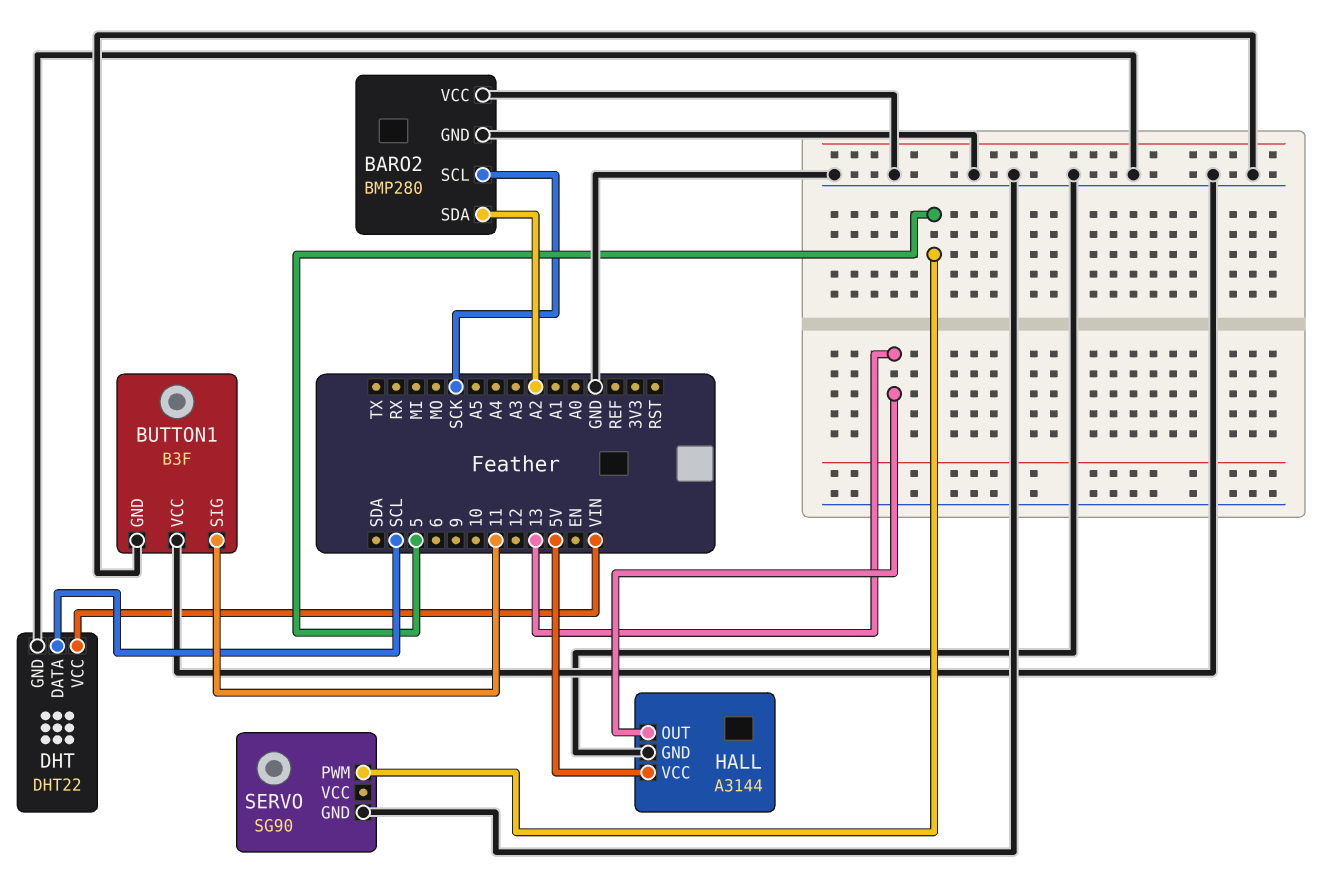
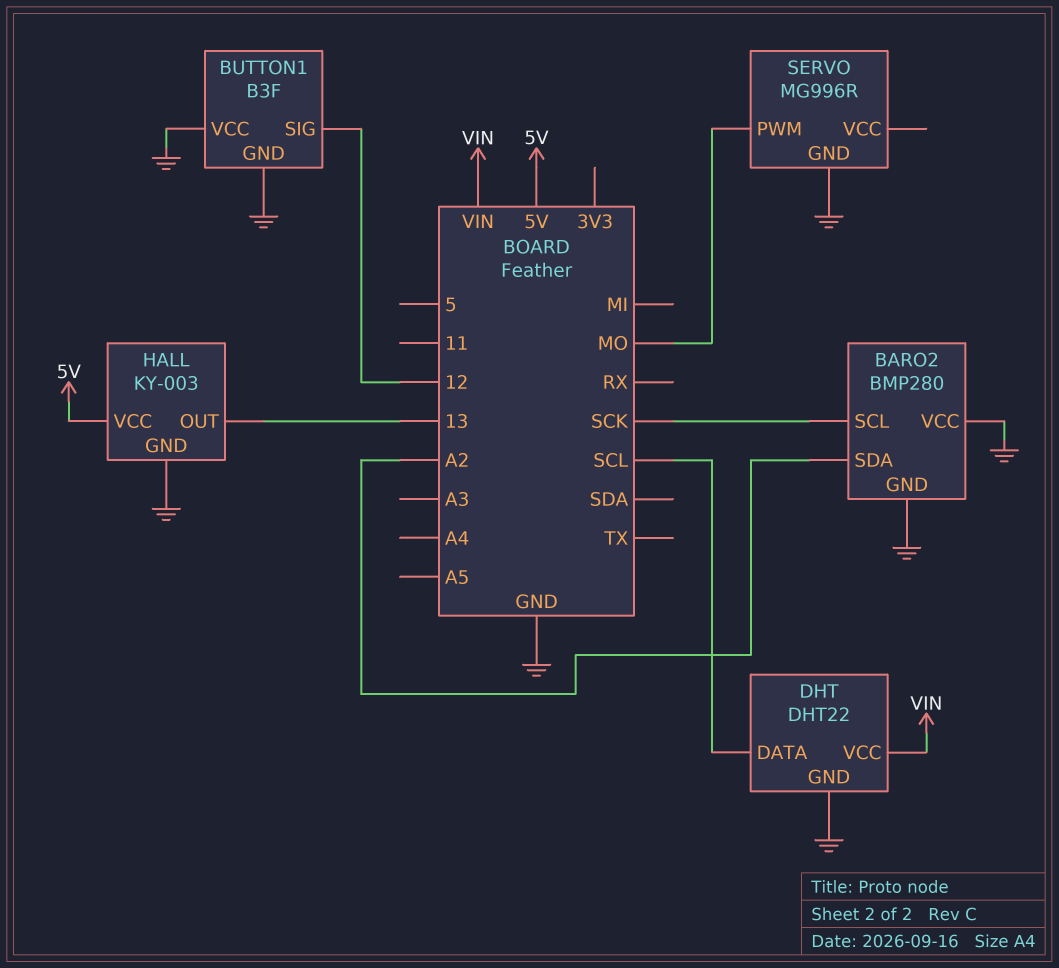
BUTTON1 pin SIG: 11 -> 12
HALL: A3144 -> KY-003
SERVO: SG90 -> MG996R
SERVO pin PWM: 5 -> MO

